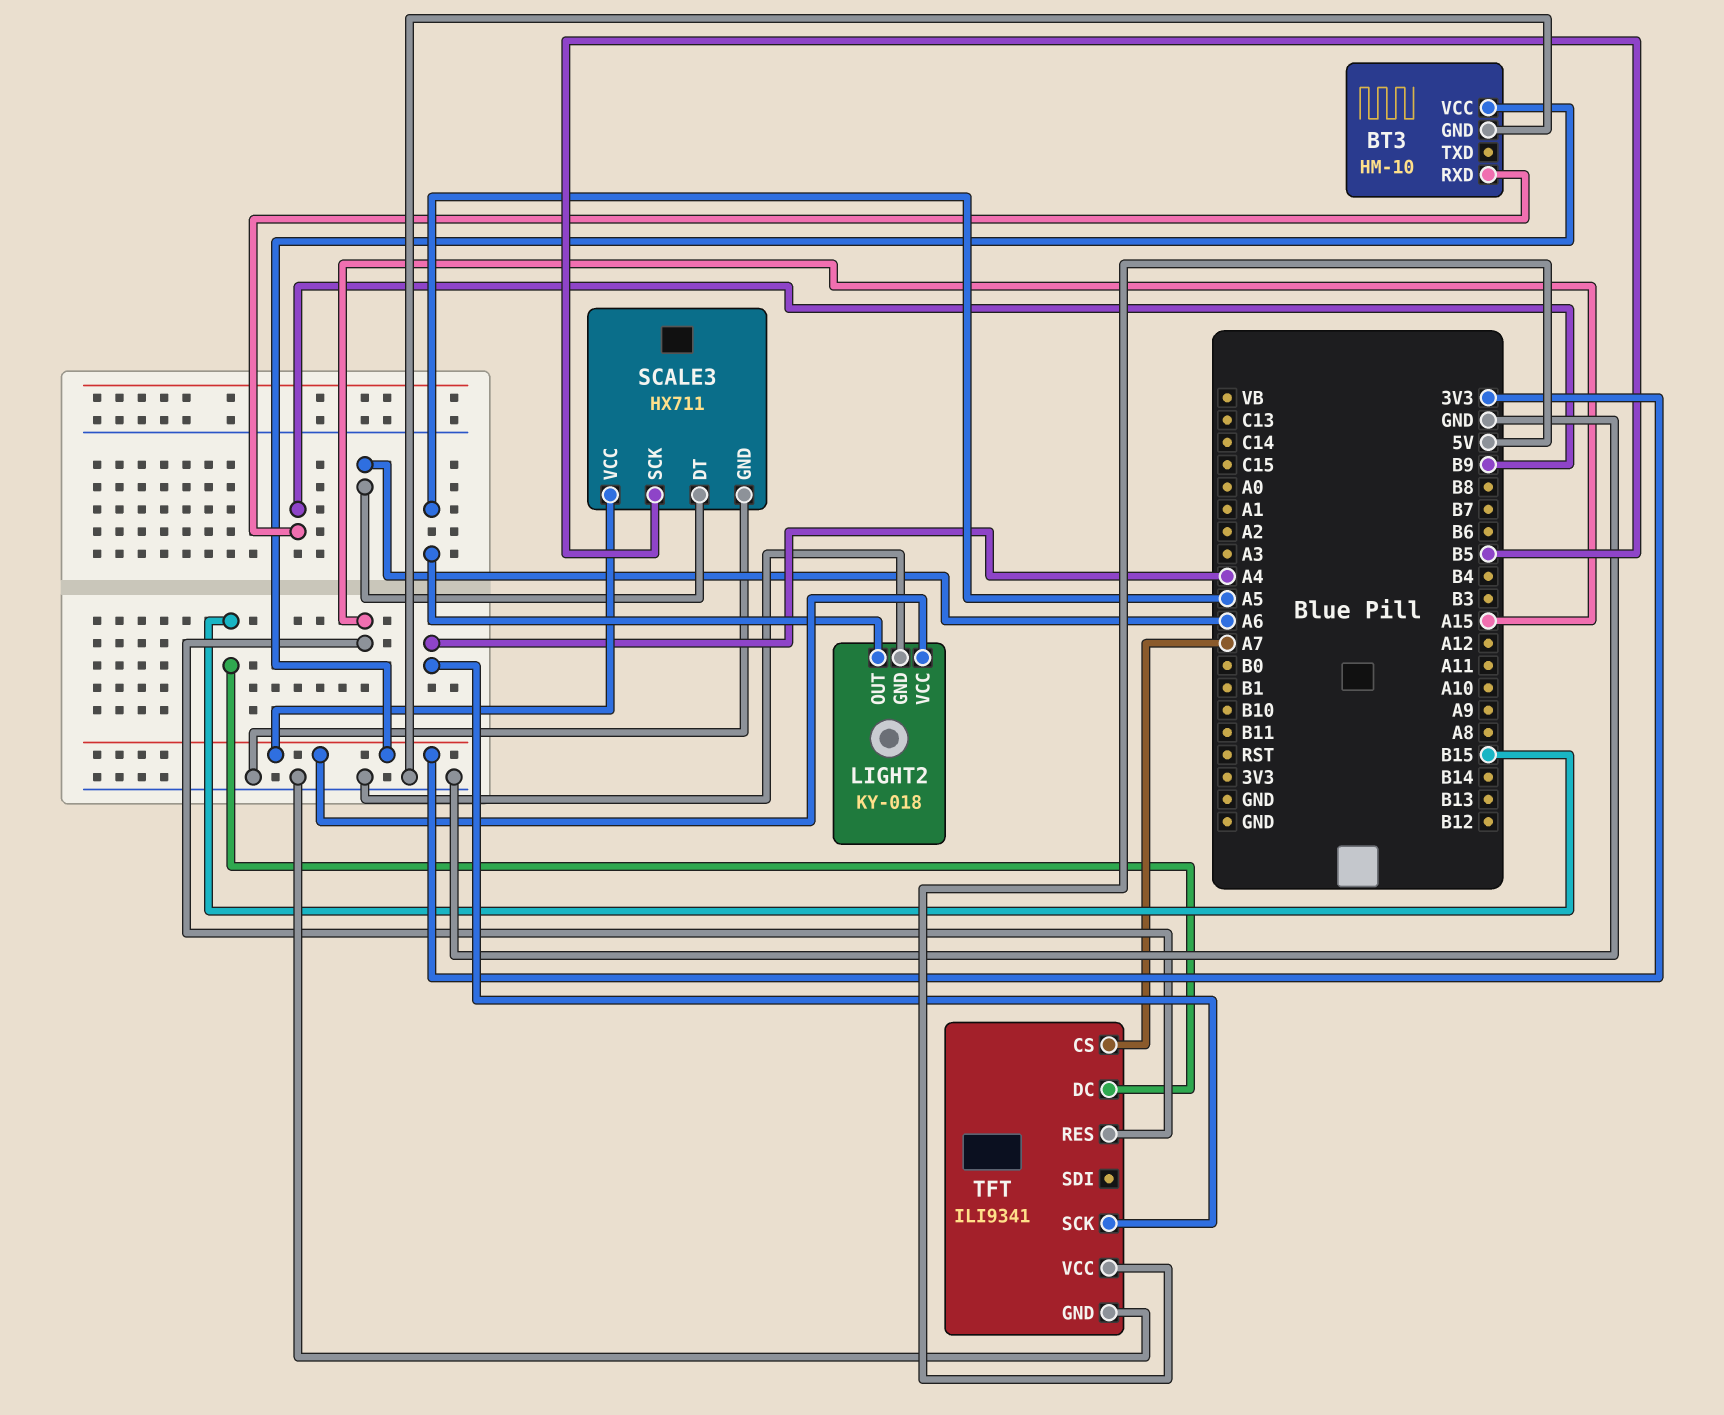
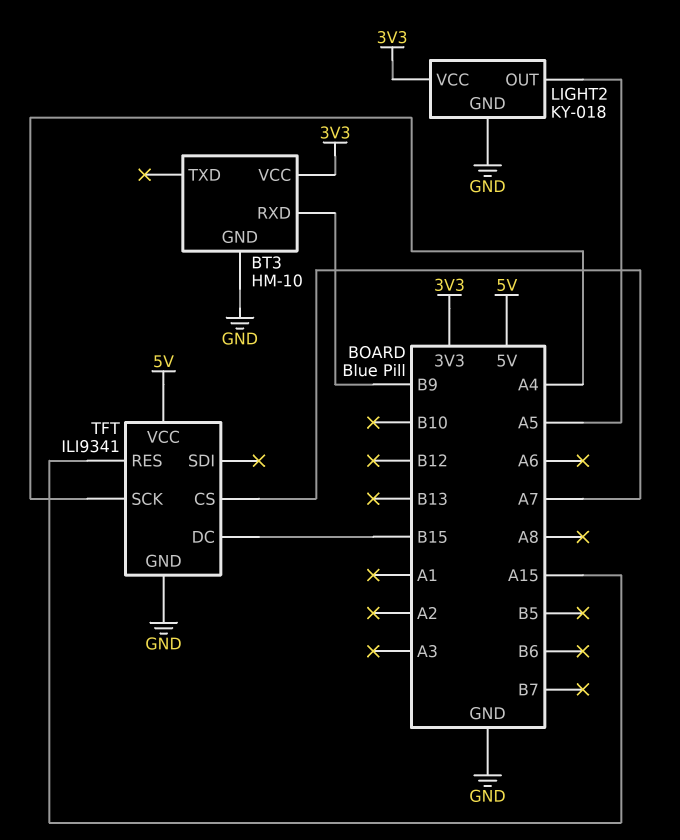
SCALE3: HX711 -> none
SCALE3 pin DT: A6 -> none
SCALE3 pin GND: GND -> none
SCALE3 pin SCK: B5 -> none
SCALE3 pin VCC: 3V3 -> none

